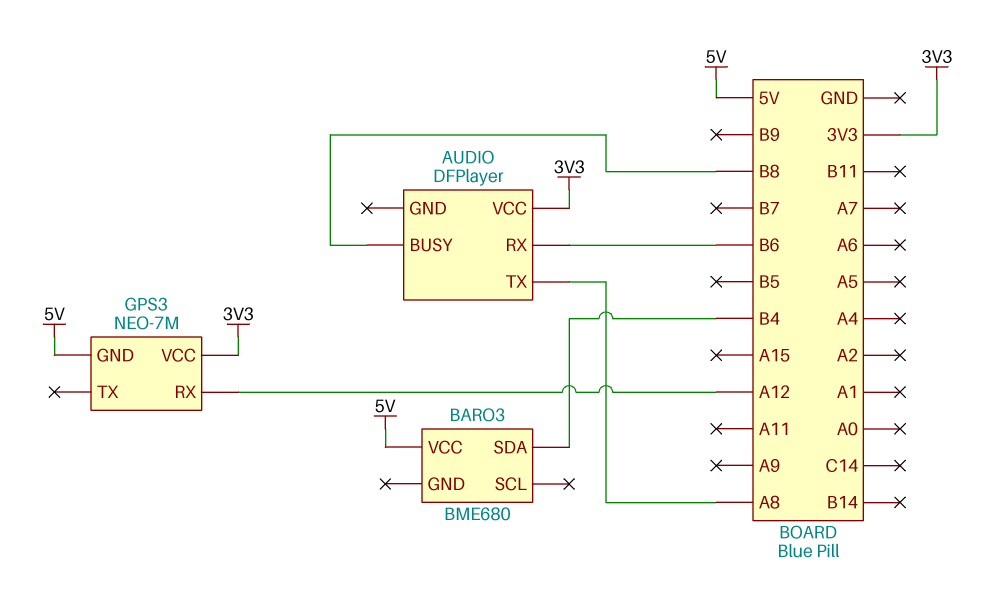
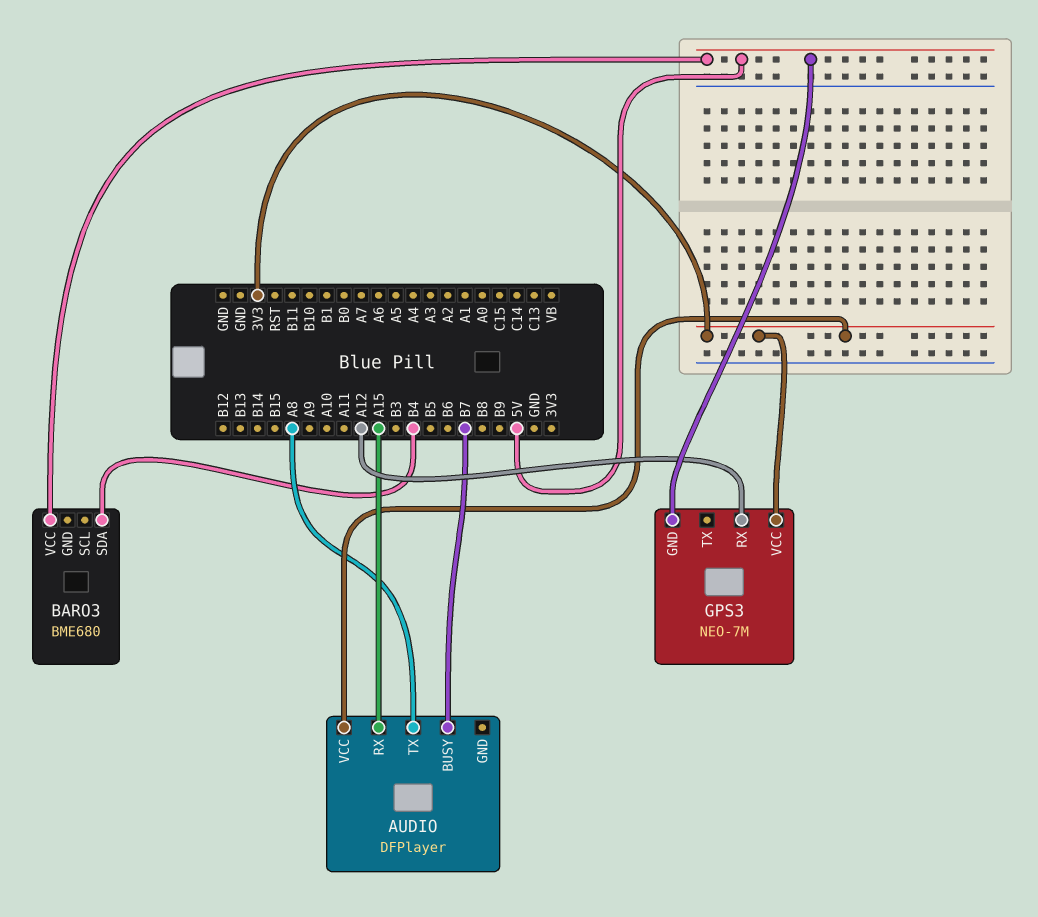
AUDIO pin BUSY: B8 -> B7
AUDIO pin RX: B6 -> A15

